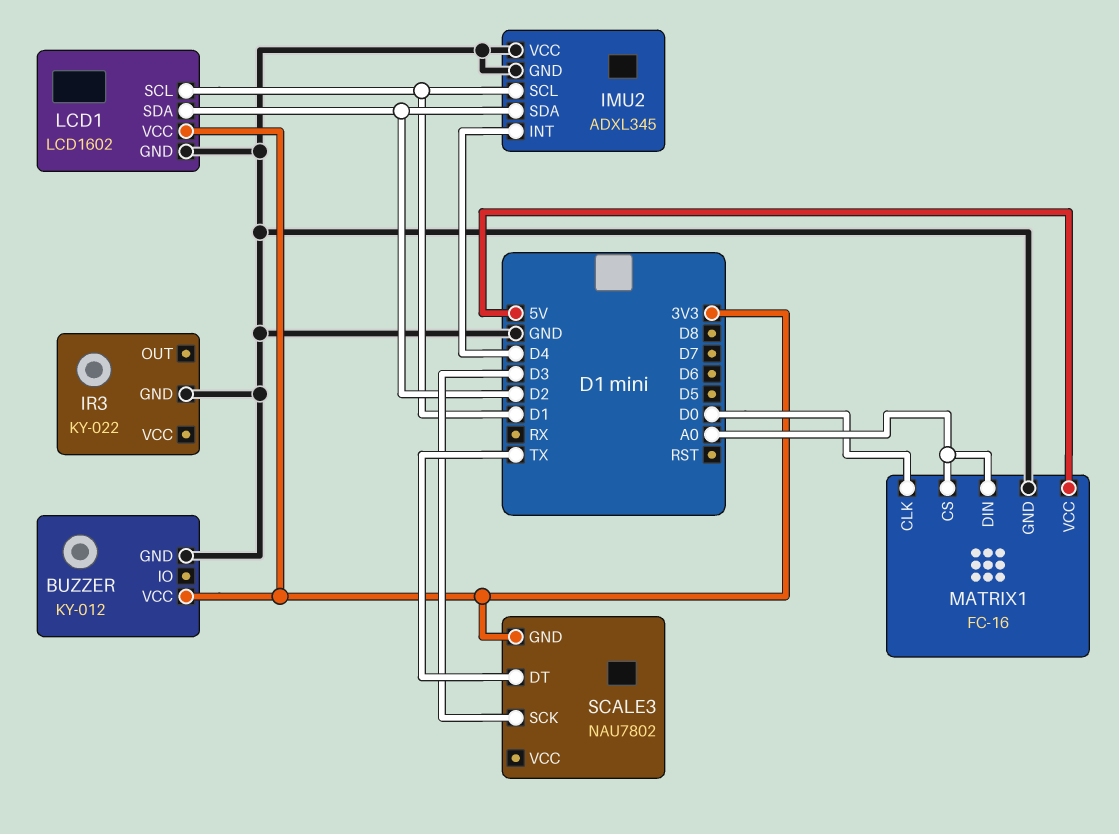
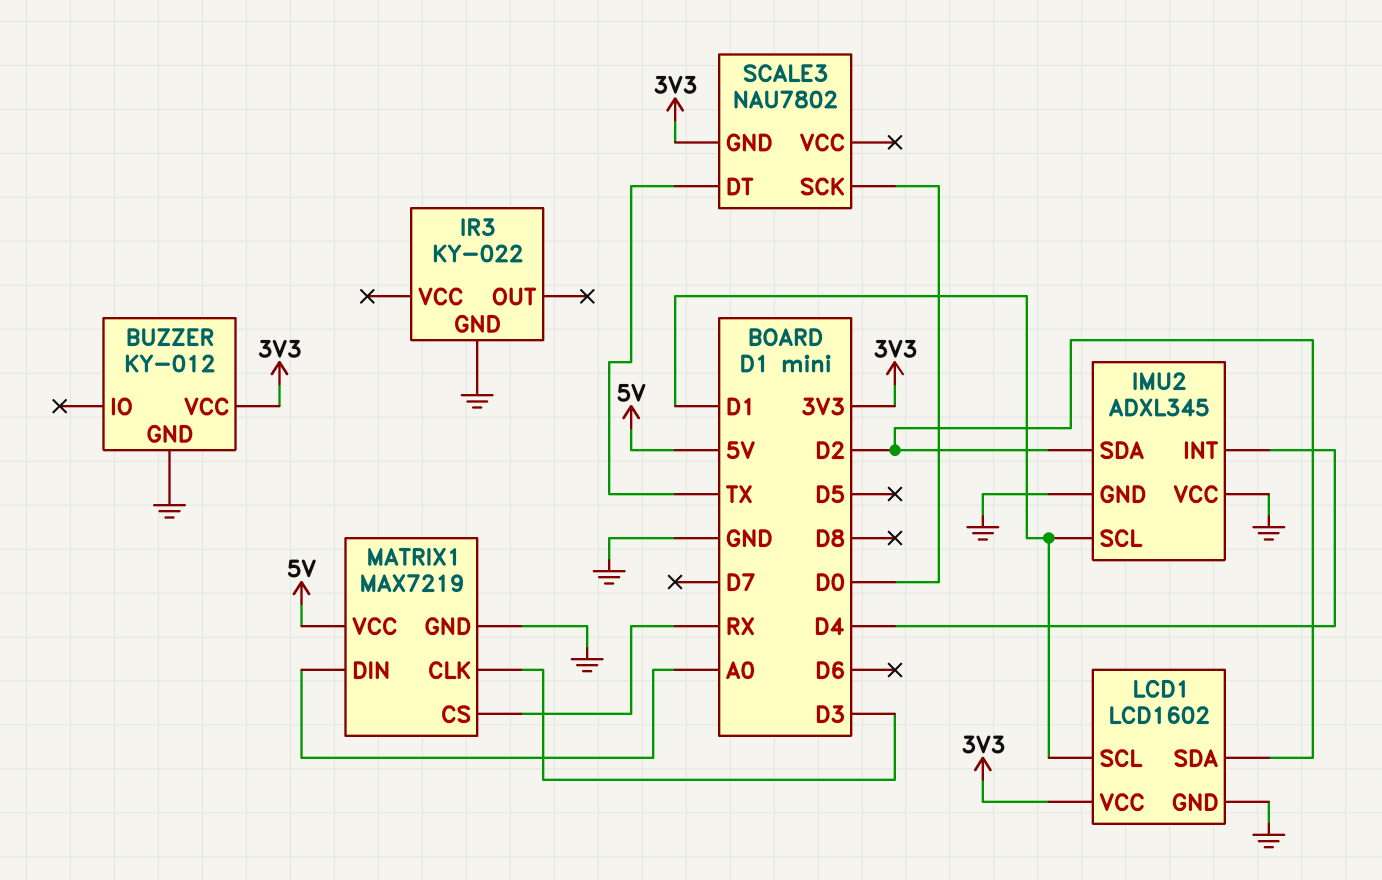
MATRIX1: FC-16 -> MAX7219
MATRIX1 pin CLK: D0 -> D3
MATRIX1 pin CS: A0 -> RX
SCALE3 pin SCK: D3 -> D0

